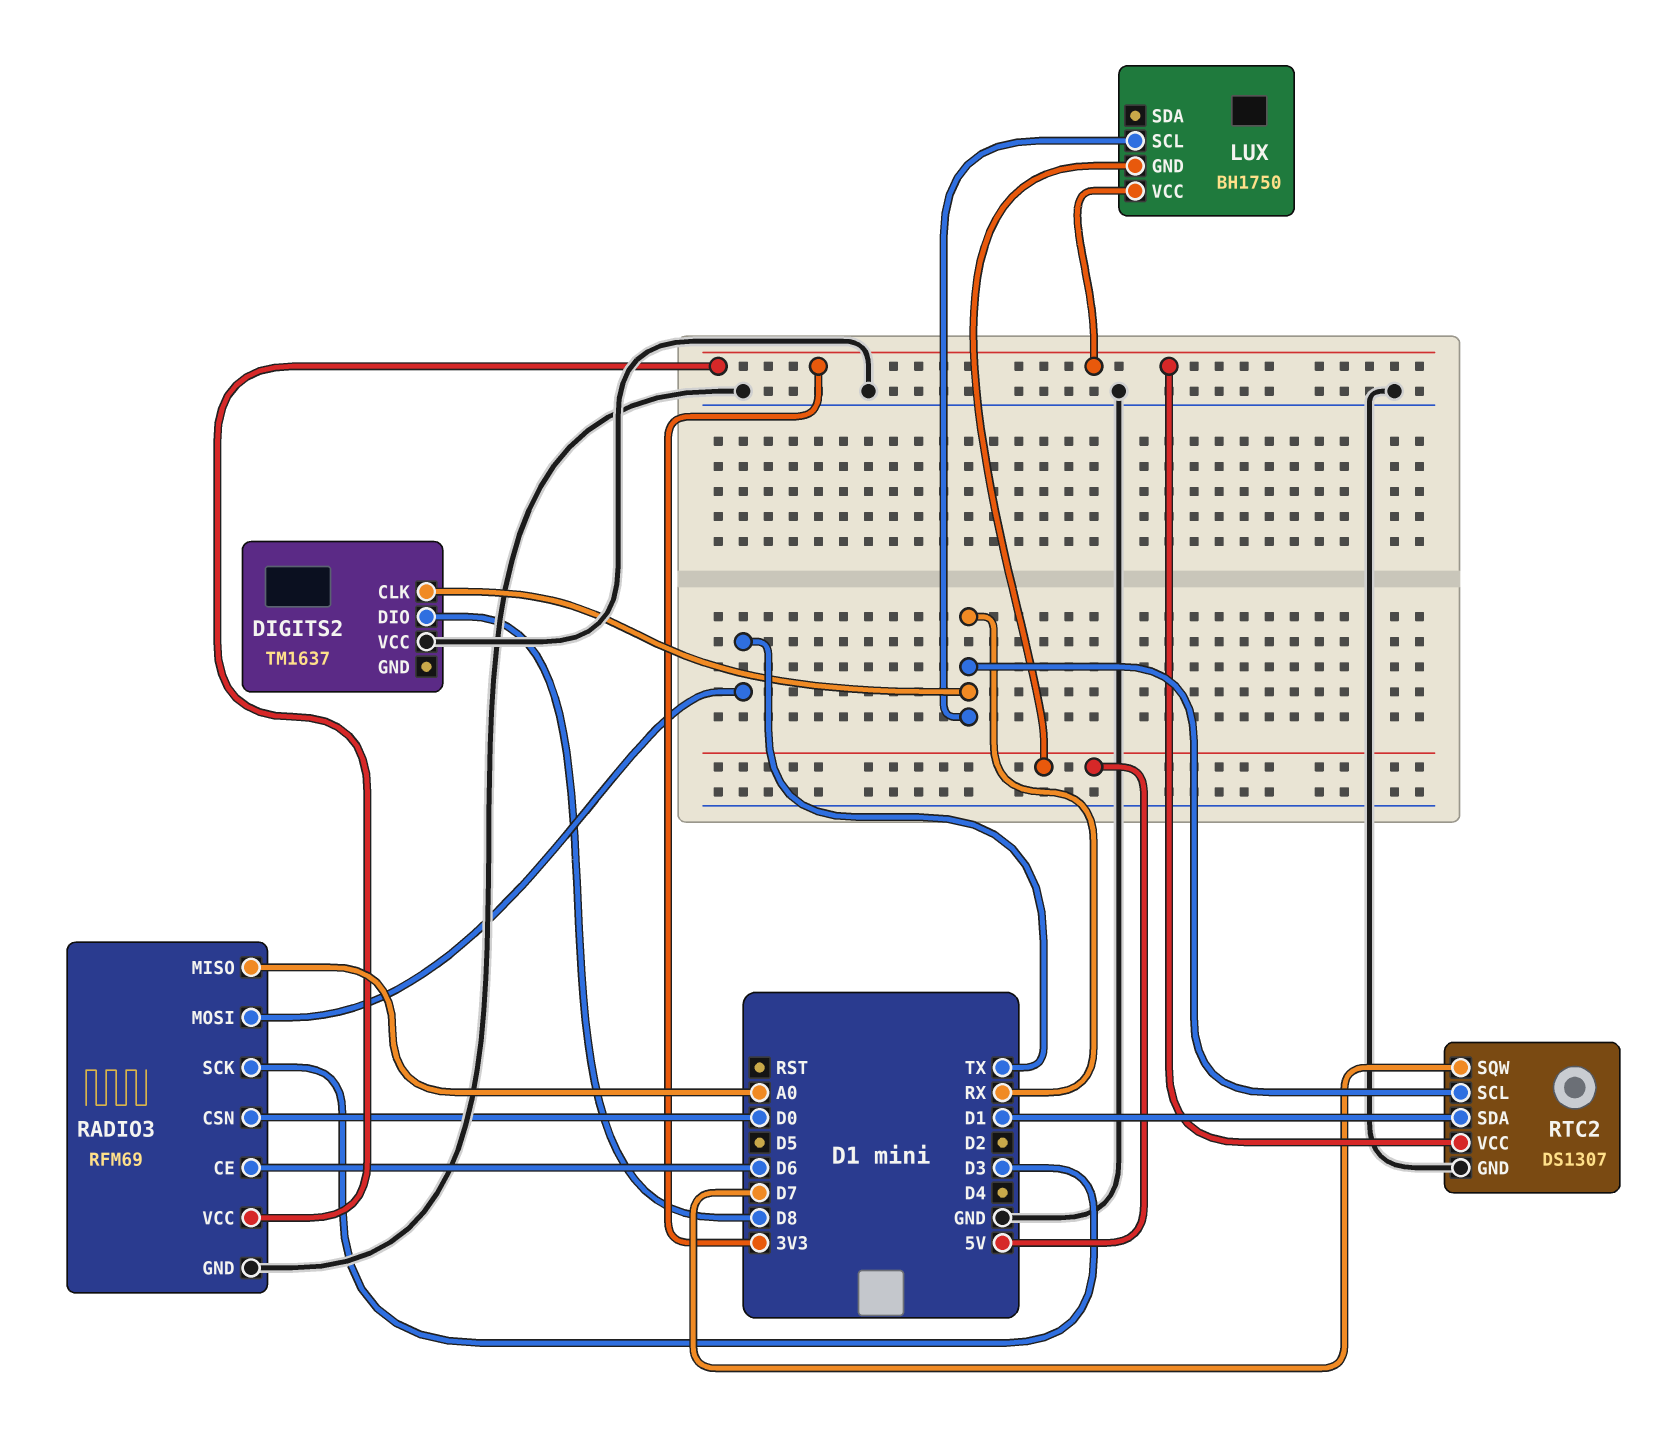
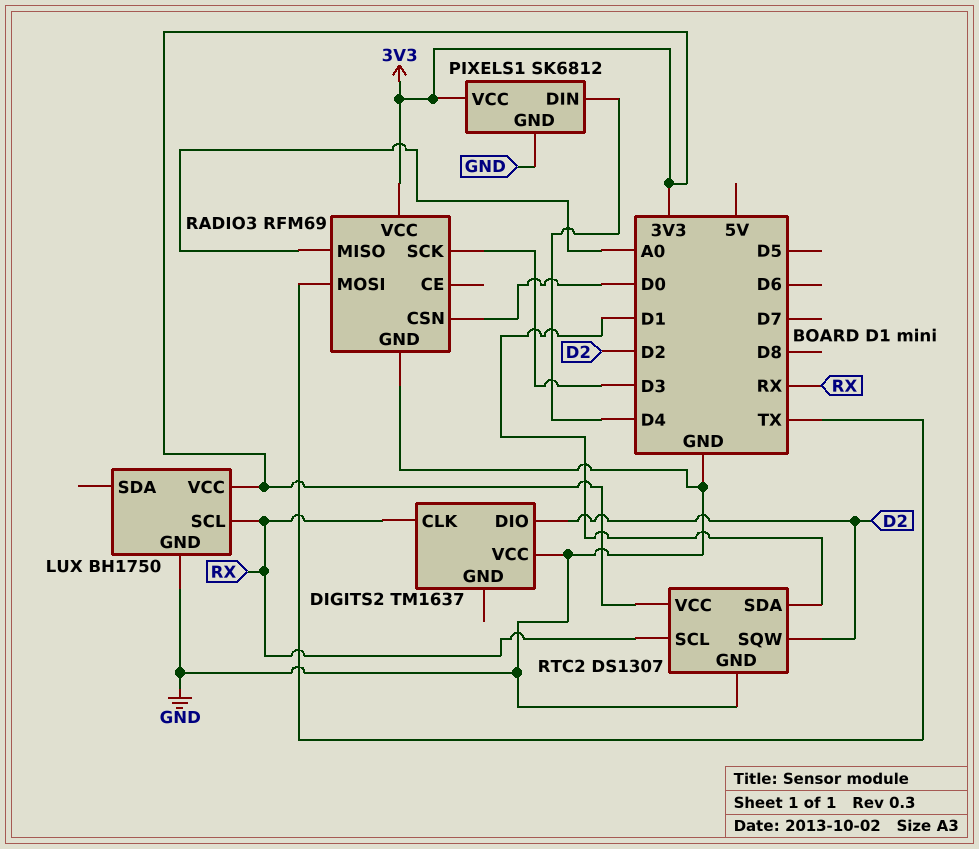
DIGITS2 pin DIO: D8 -> D2
LUX pin GND: 5V -> GND
PIXELS1: none -> SK6812
PIXELS1 pin DIN: none -> D4
PIXELS1 pin GND: none -> GND
PIXELS1 pin VCC: none -> 3V3
RADIO3 pin CE: D6 -> none
RTC2 pin SQW: D7 -> D2

